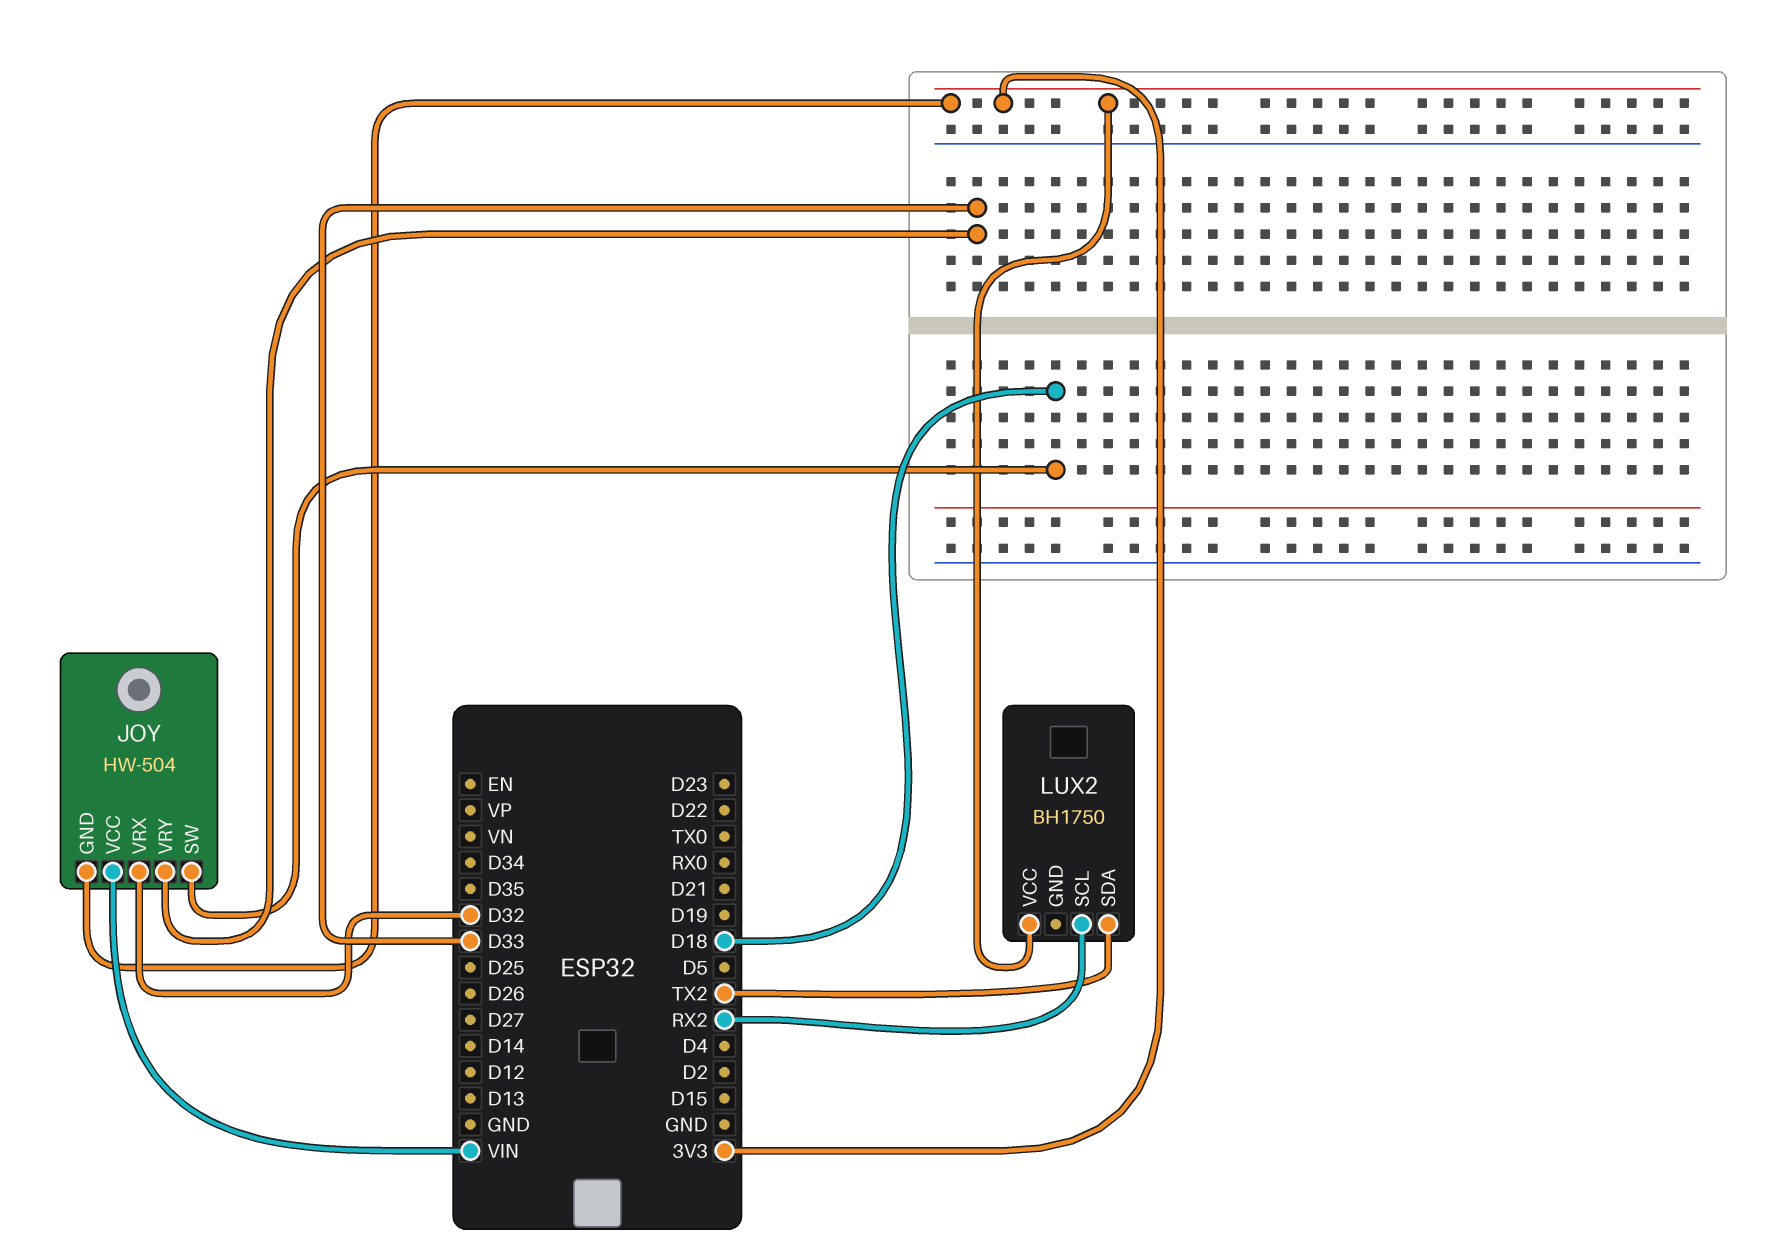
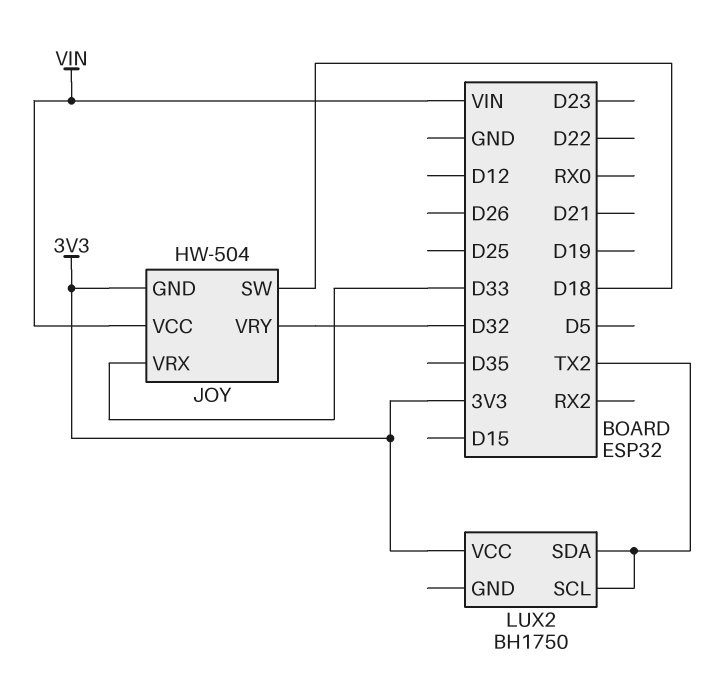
JOY pin VRX: D32 -> D33
JOY pin VRY: D33 -> D32
LUX2 pin SCL: RX2 -> TX2

